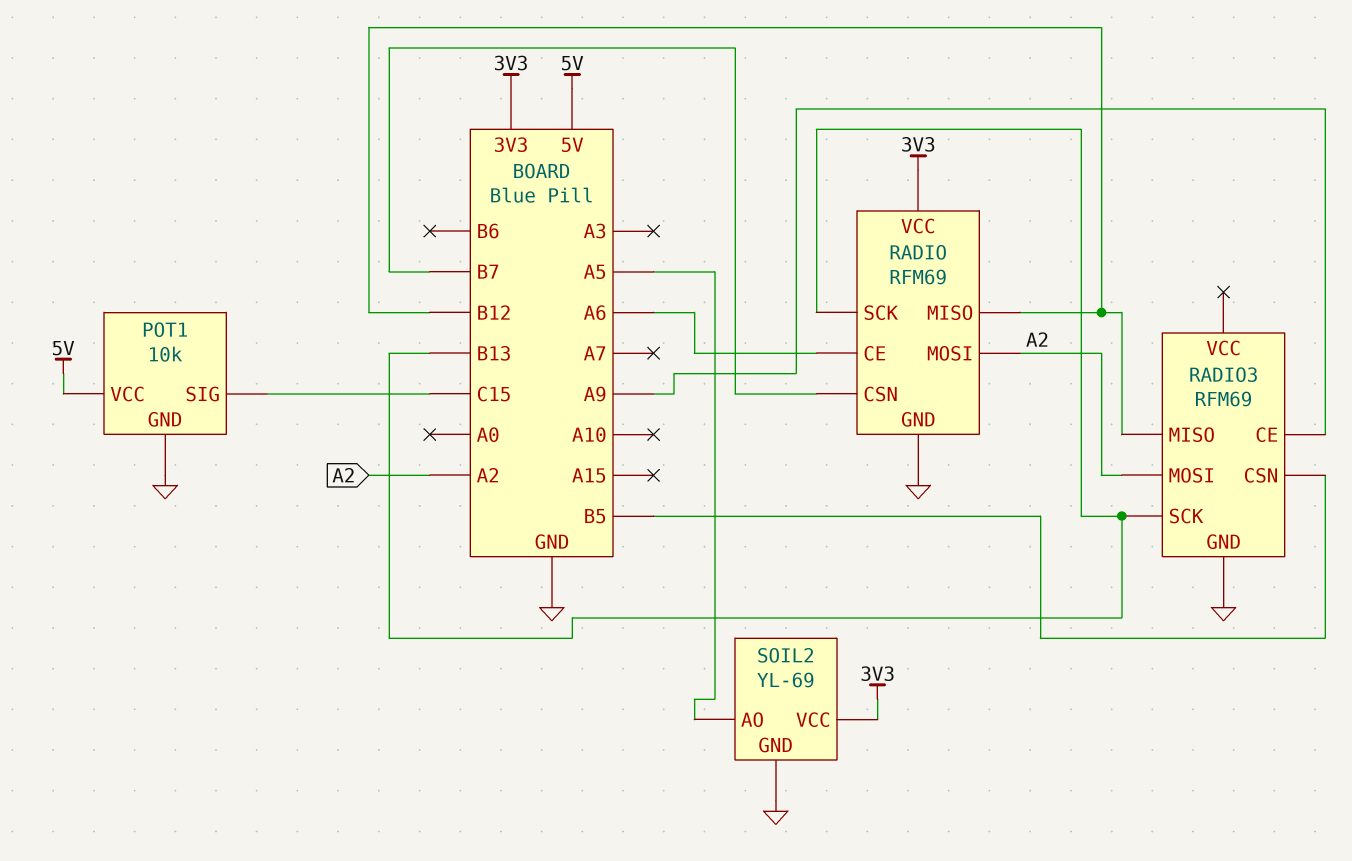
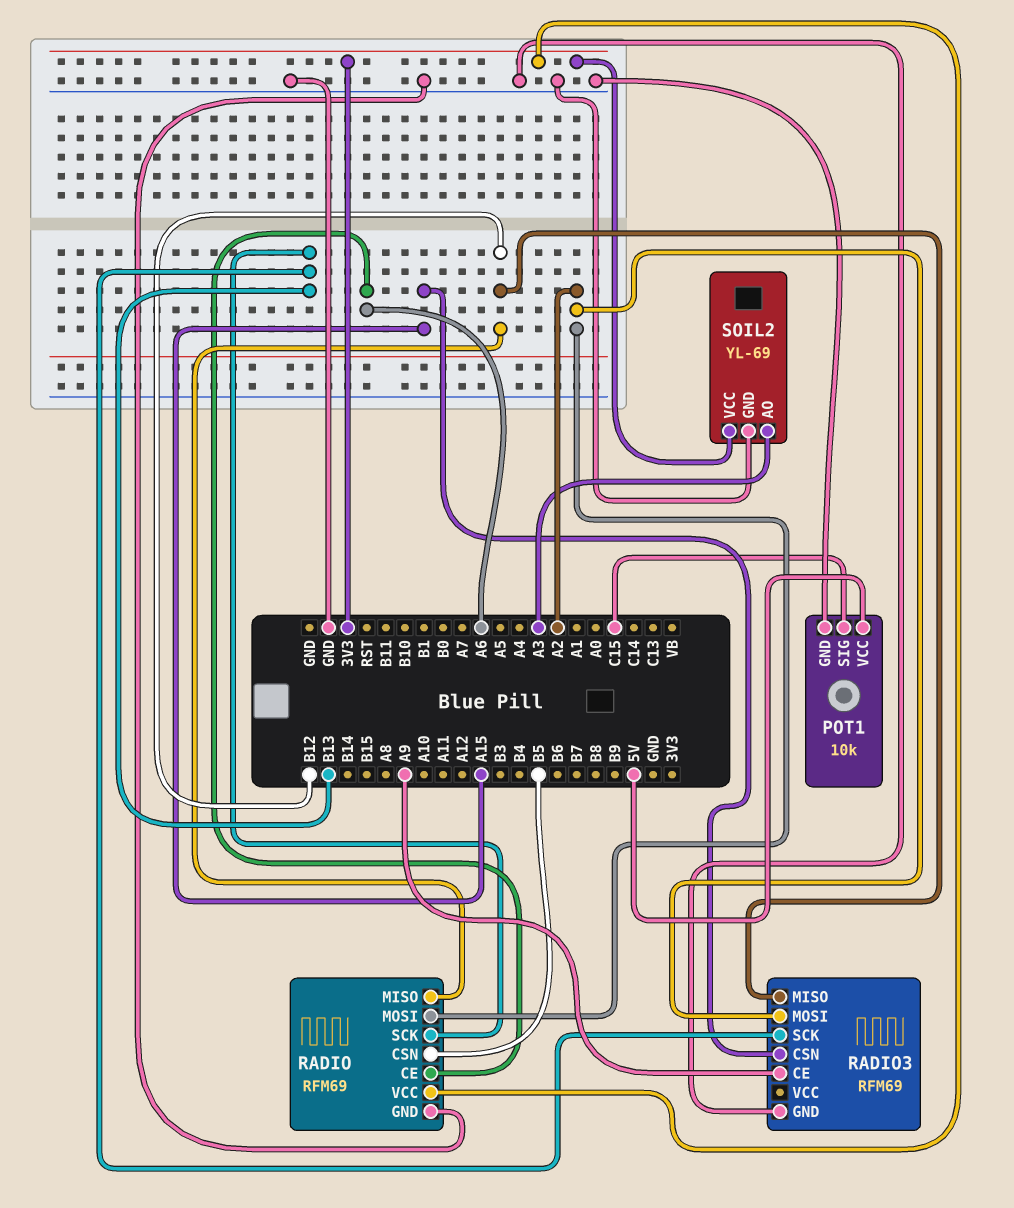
RADIO pin CSN: B7 -> B5
RADIO3 pin CSN: B5 -> A15
SOIL2 pin AO: A5 -> A3

